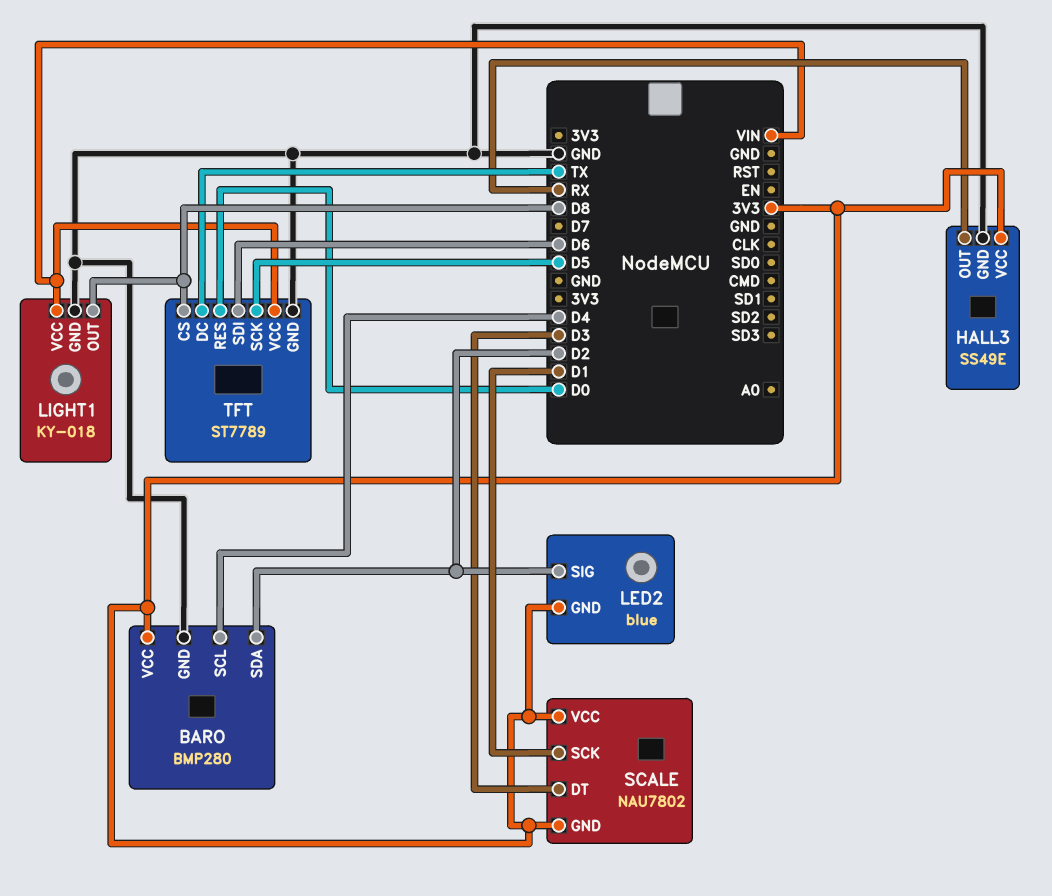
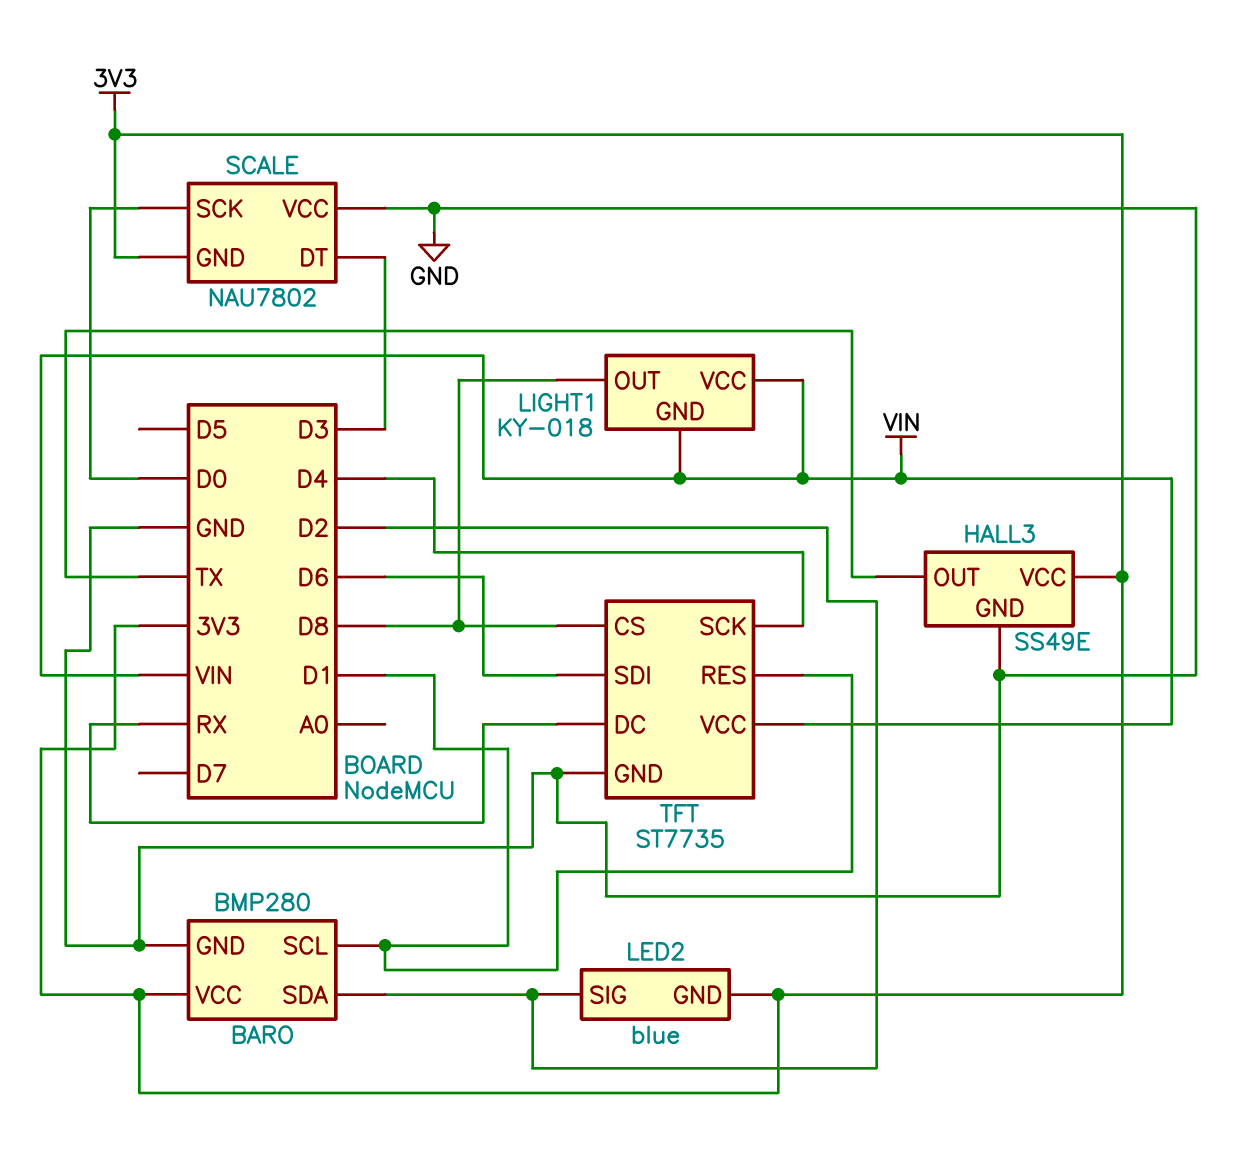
BARO pin SCL: D4 -> D1
HALL3 pin OUT: RX -> TX
LIGHT1 pin GND: GND -> VIN
SCALE pin SCK: D1 -> D0
SCALE pin VCC: 3V3 -> GND
TFT: ST7789 -> ST7735
TFT pin DC: TX -> RX
TFT pin RES: D0 -> D1
TFT pin SCK: D5 -> D4

